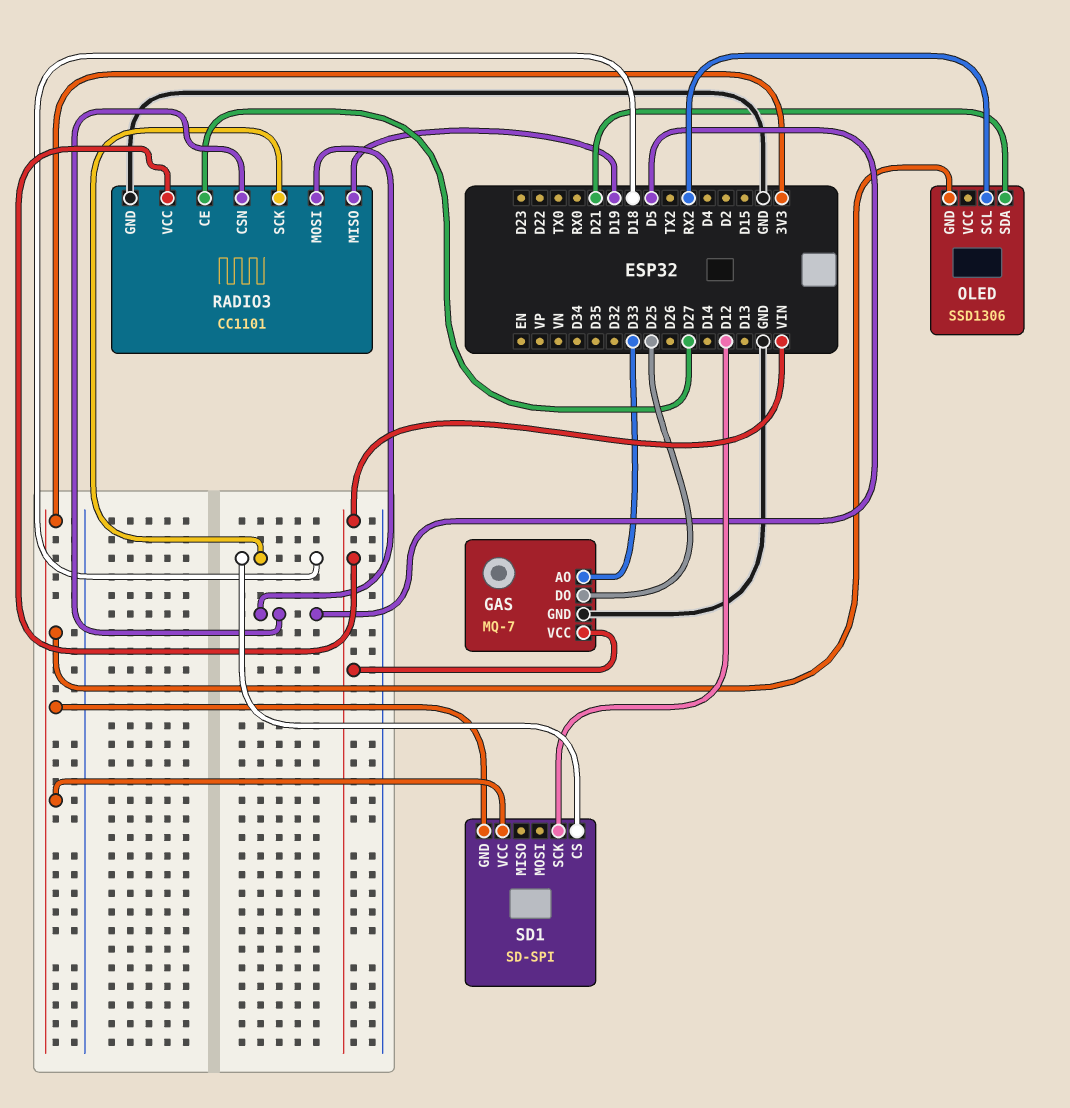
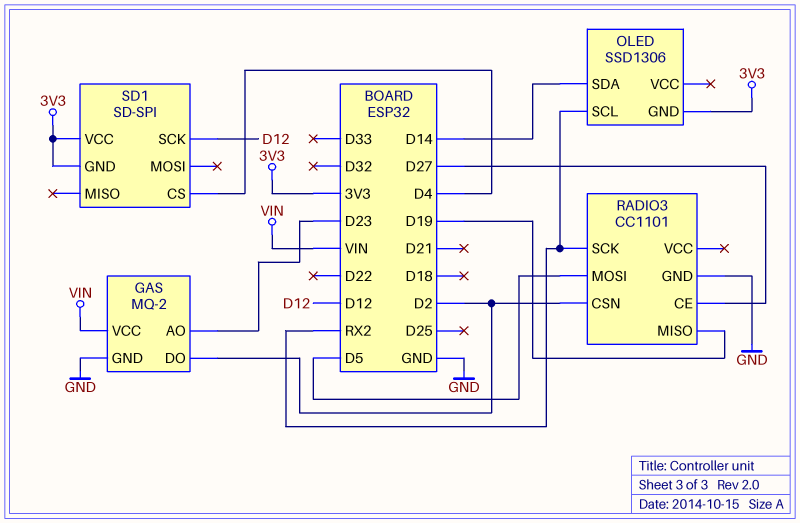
GAS: MQ-7 -> MQ-2
GAS pin AO: D33 -> D23
GAS pin DO: D25 -> D2
OLED pin SDA: D21 -> D14
RADIO3 pin CSN: D5 -> D2
RADIO3 pin SCK: D18 -> RX2
RADIO3 pin VCC: VIN -> none
SD1 pin CS: D18 -> D4

